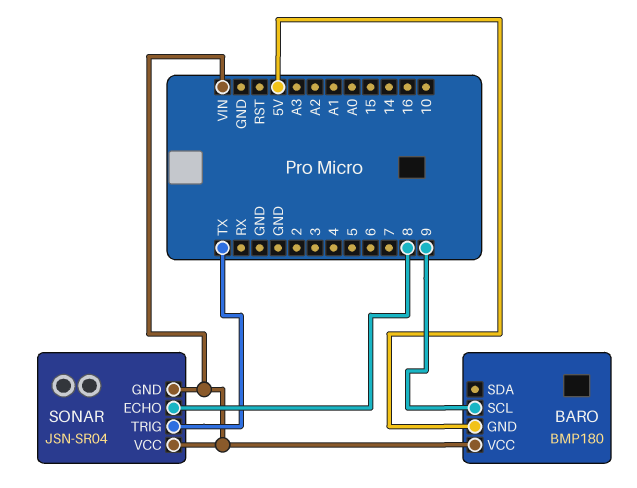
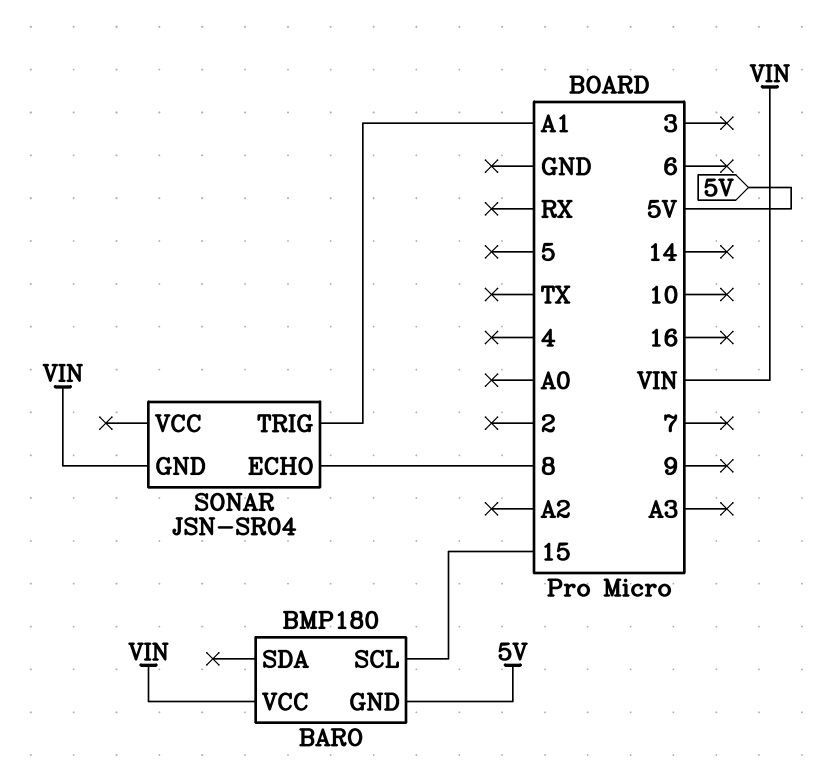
BARO pin SCL: 9 -> 15
SONAR pin TRIG: TX -> A1
SONAR pin VCC: VIN -> none

